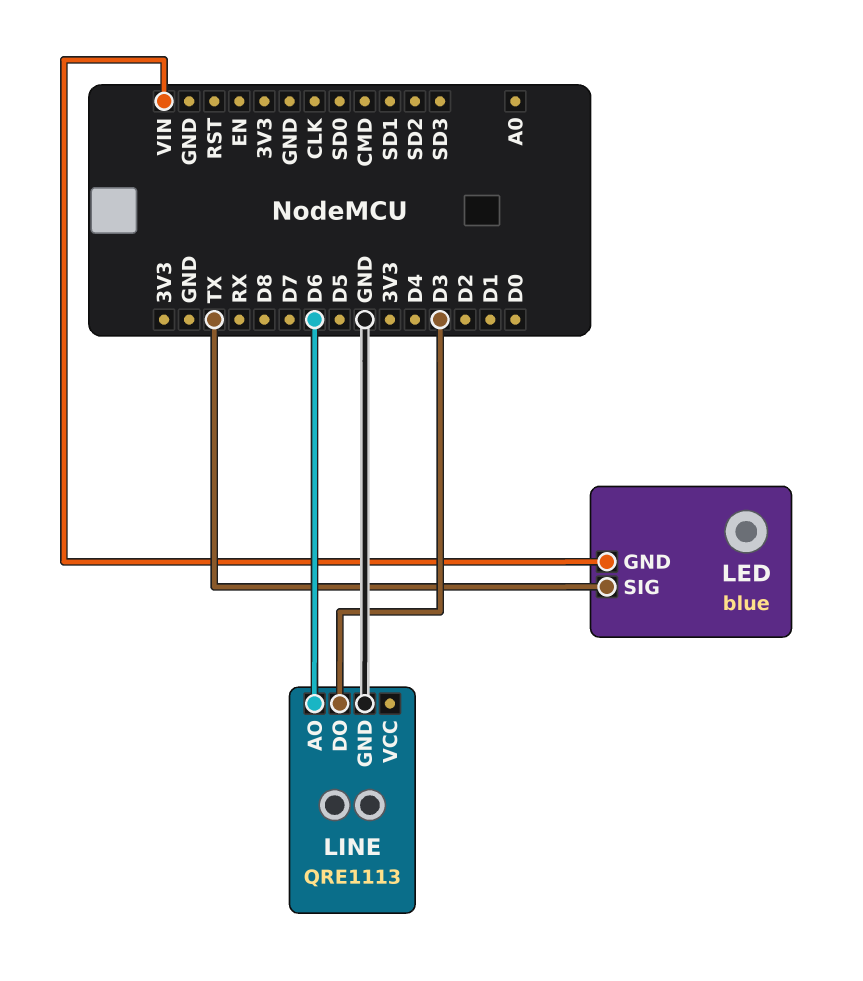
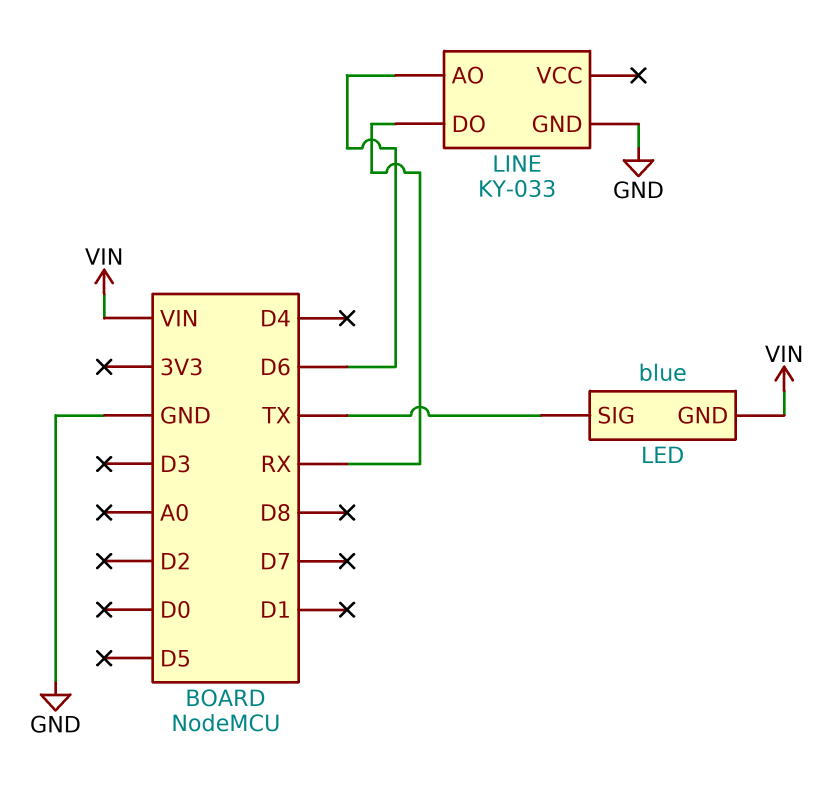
LINE: QRE1113 -> KY-033
LINE pin DO: D3 -> RX

